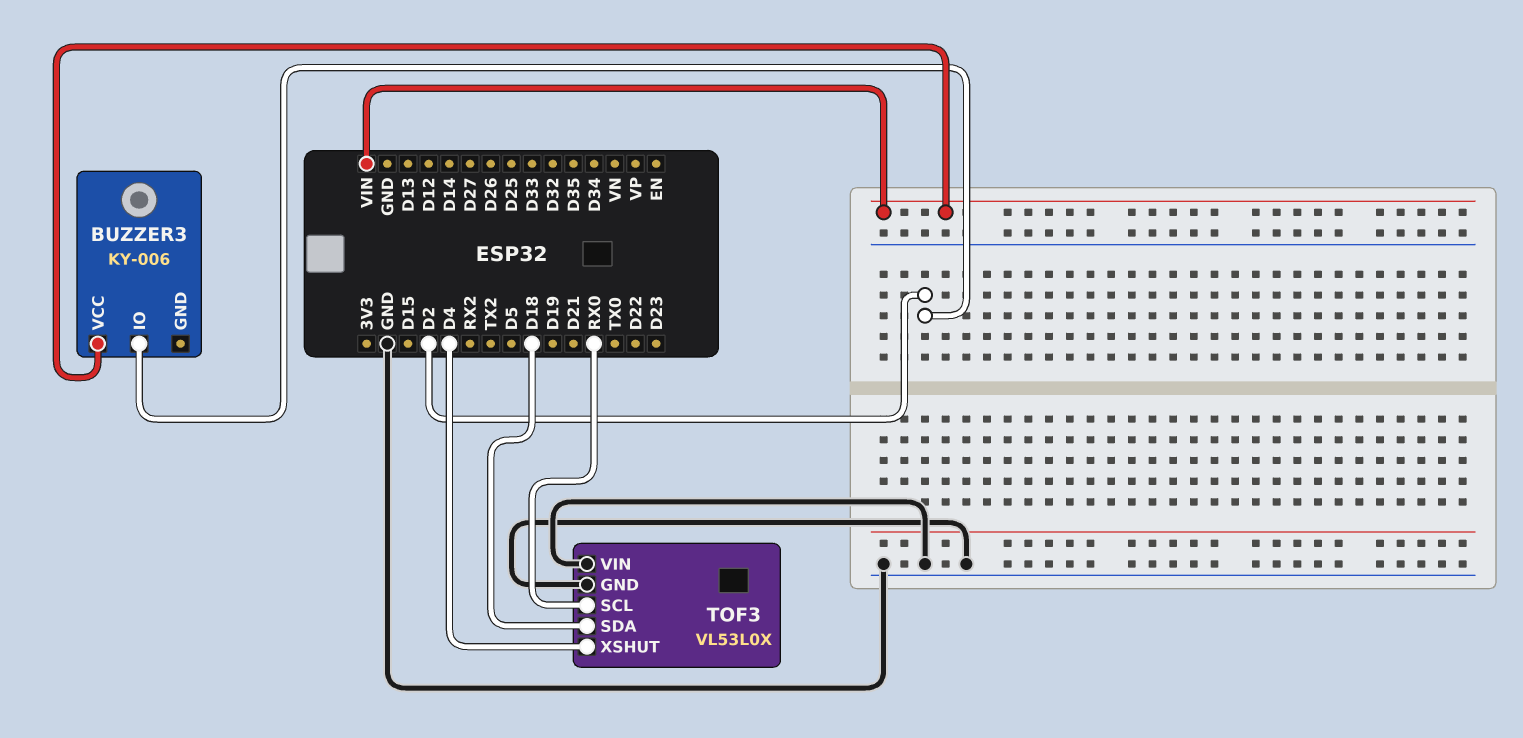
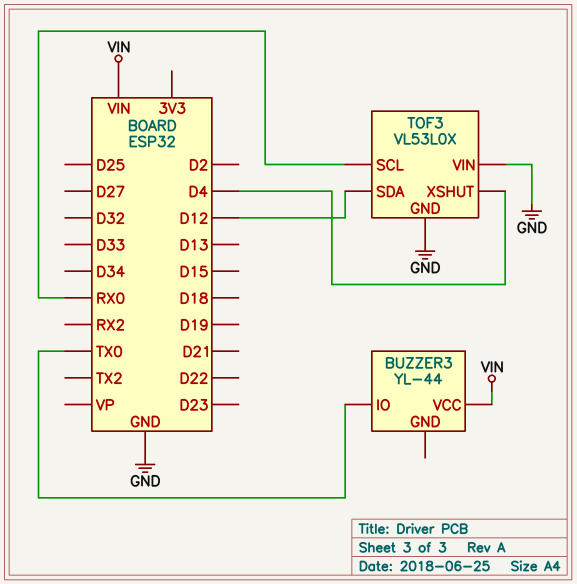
BUZZER3: KY-006 -> YL-44
BUZZER3 pin IO: D2 -> TX0
TOF3 pin SDA: D18 -> D12

